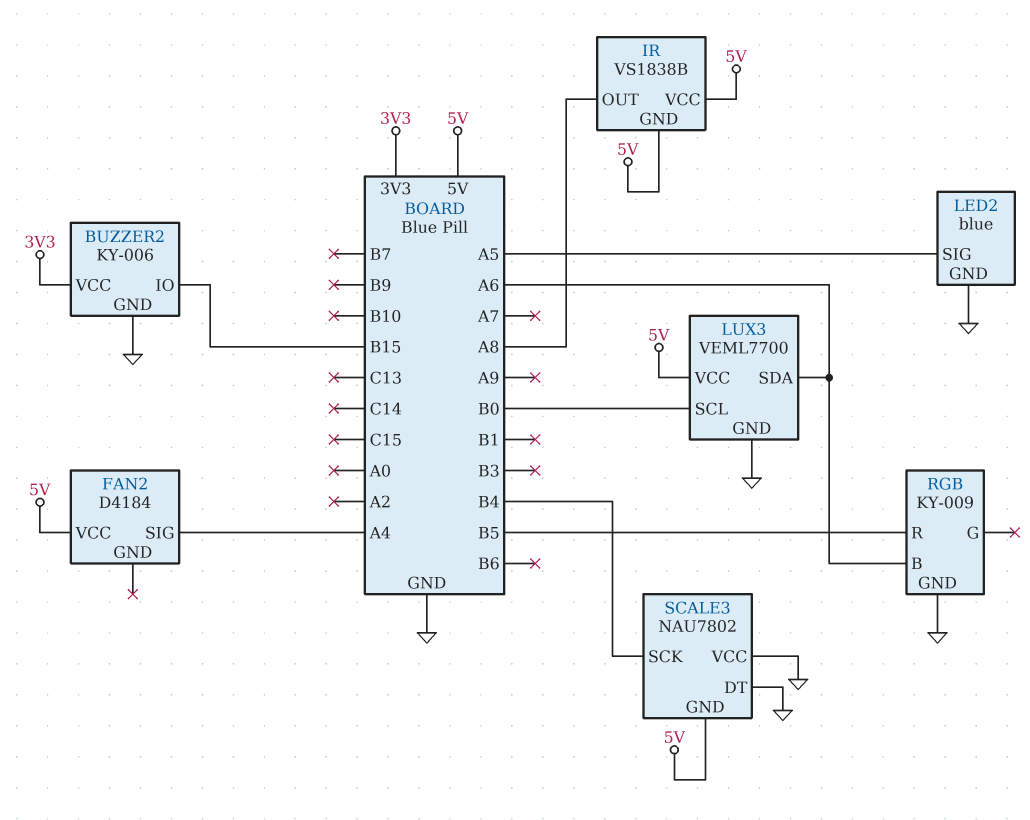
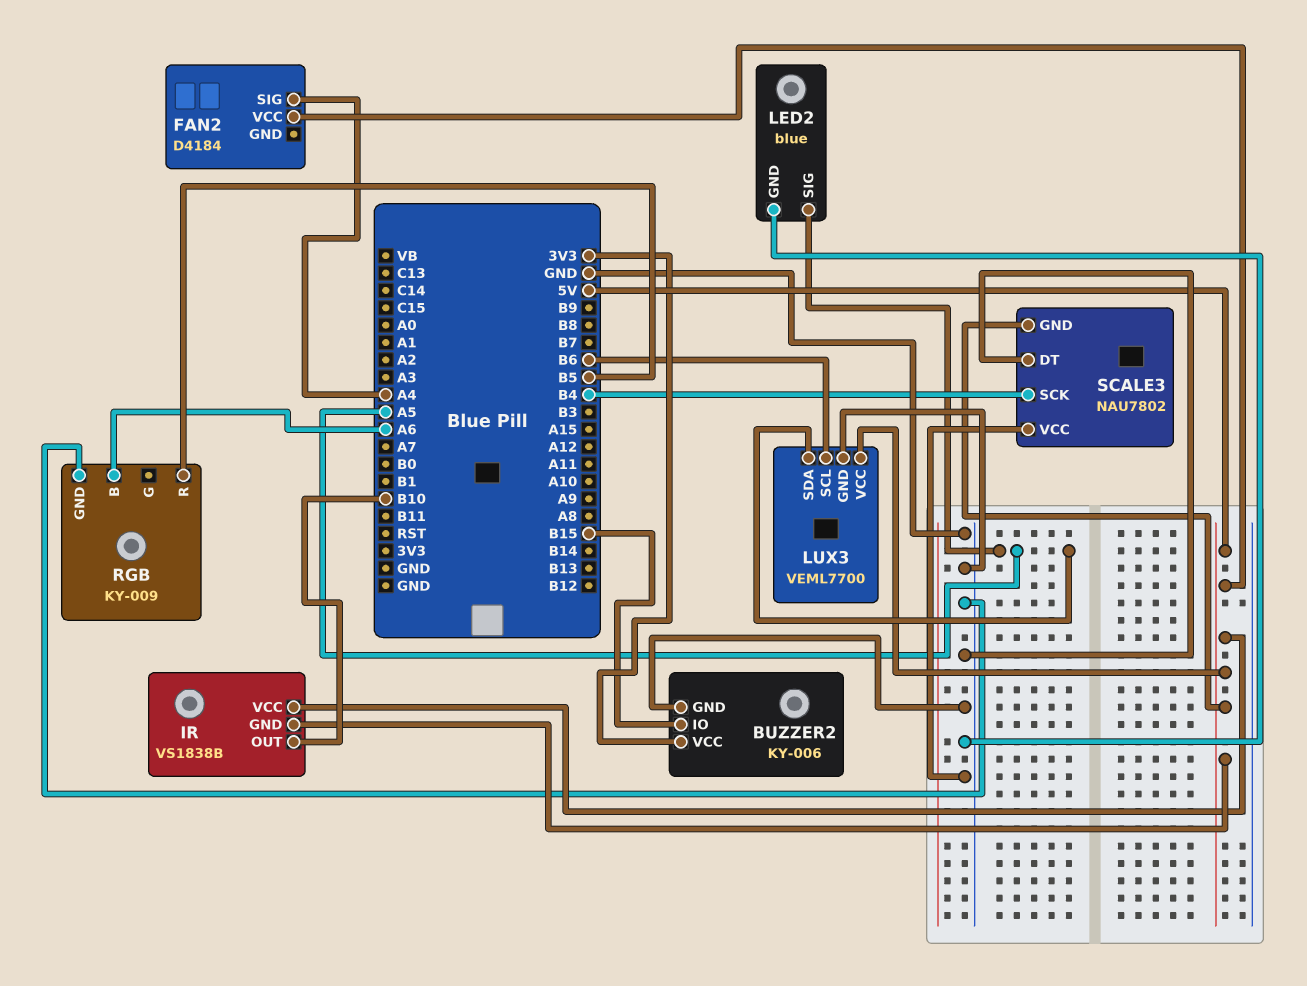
IR pin OUT: A8 -> B10
LUX3 pin SCL: B0 -> B6
LUX3 pin SDA: A6 -> A5

